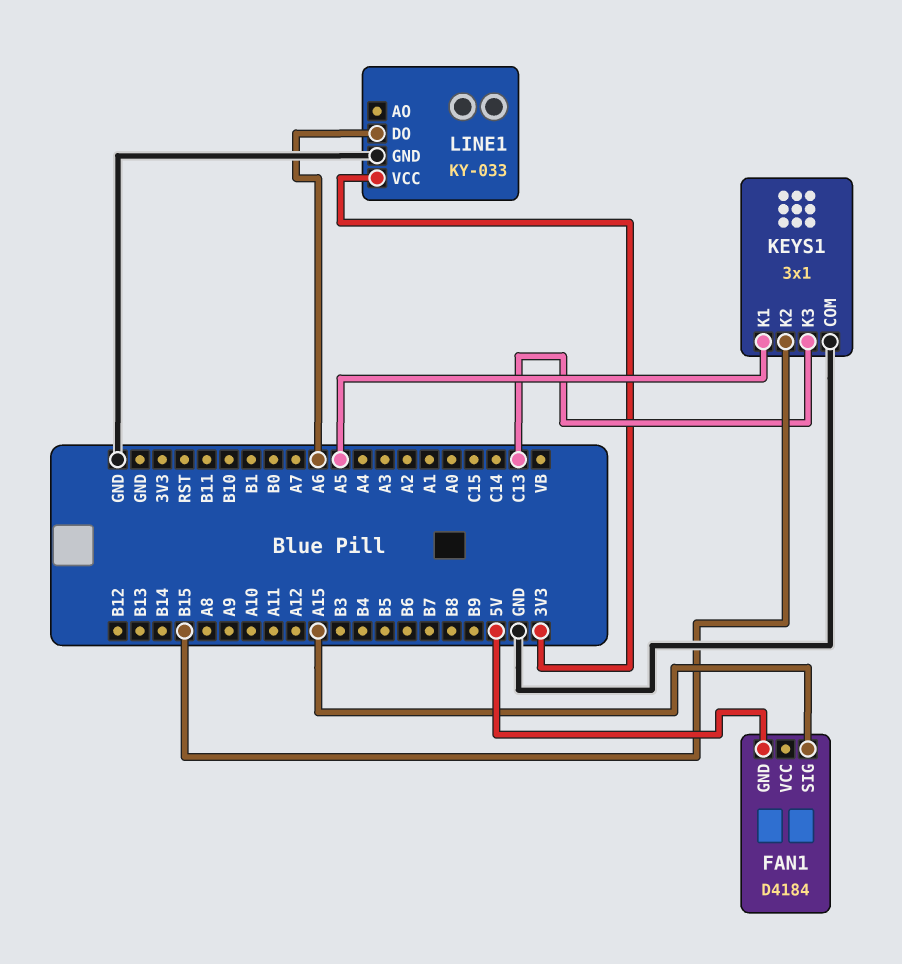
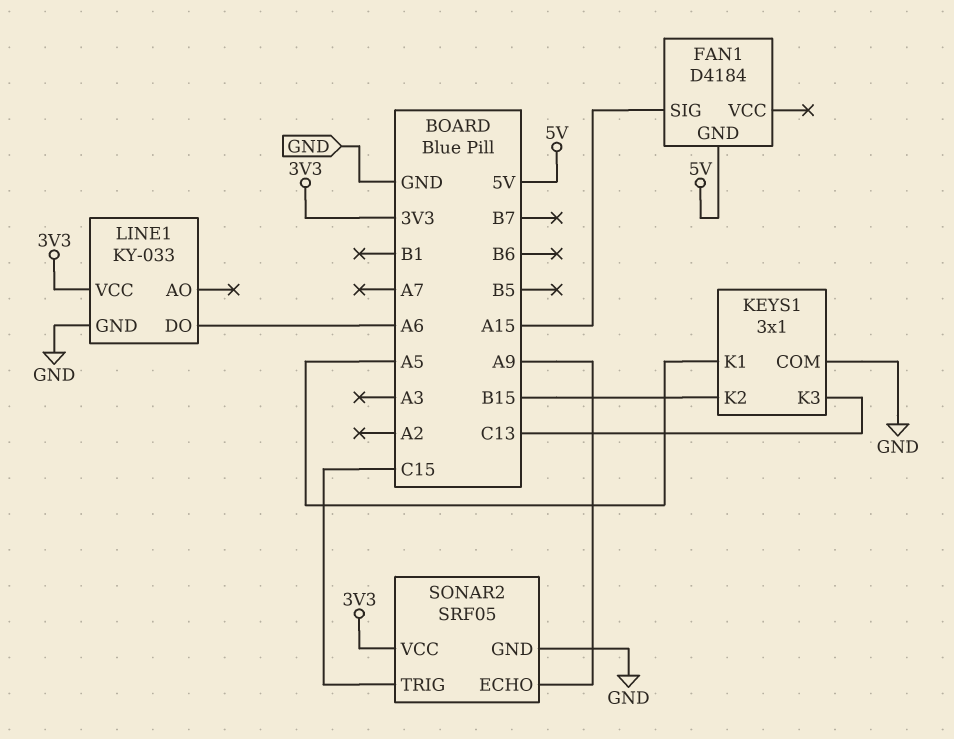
SONAR2: none -> SRF05
SONAR2 pin ECHO: none -> A9
SONAR2 pin GND: none -> GND
SONAR2 pin TRIG: none -> C15
SONAR2 pin VCC: none -> 3V3

